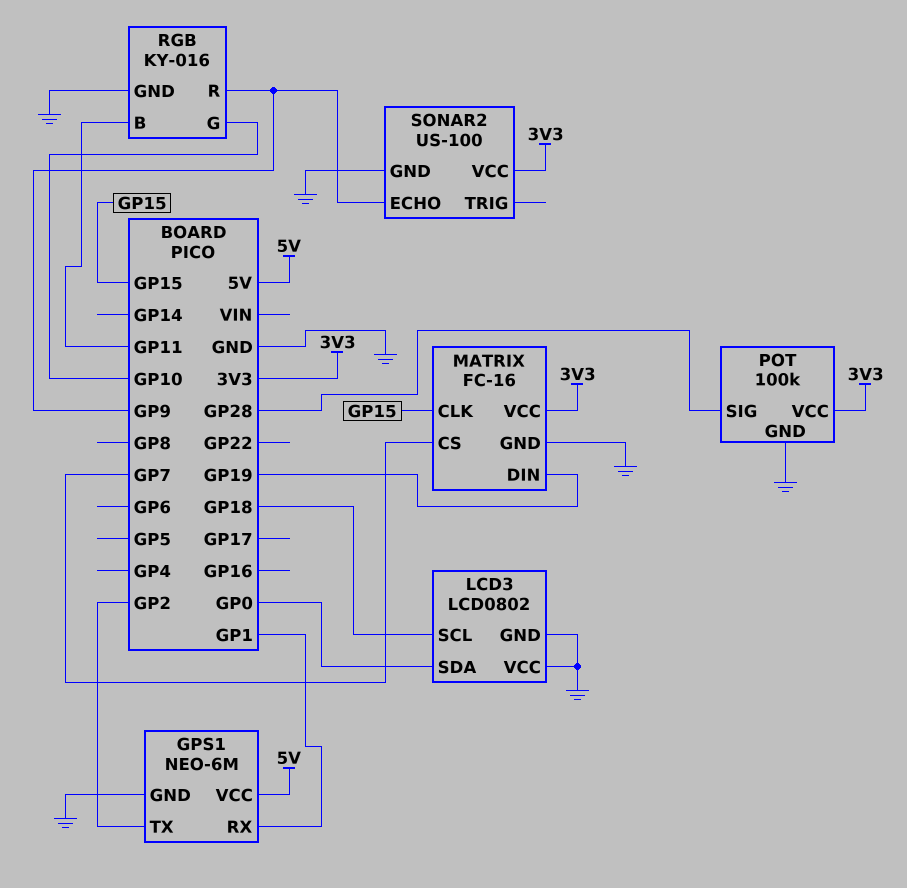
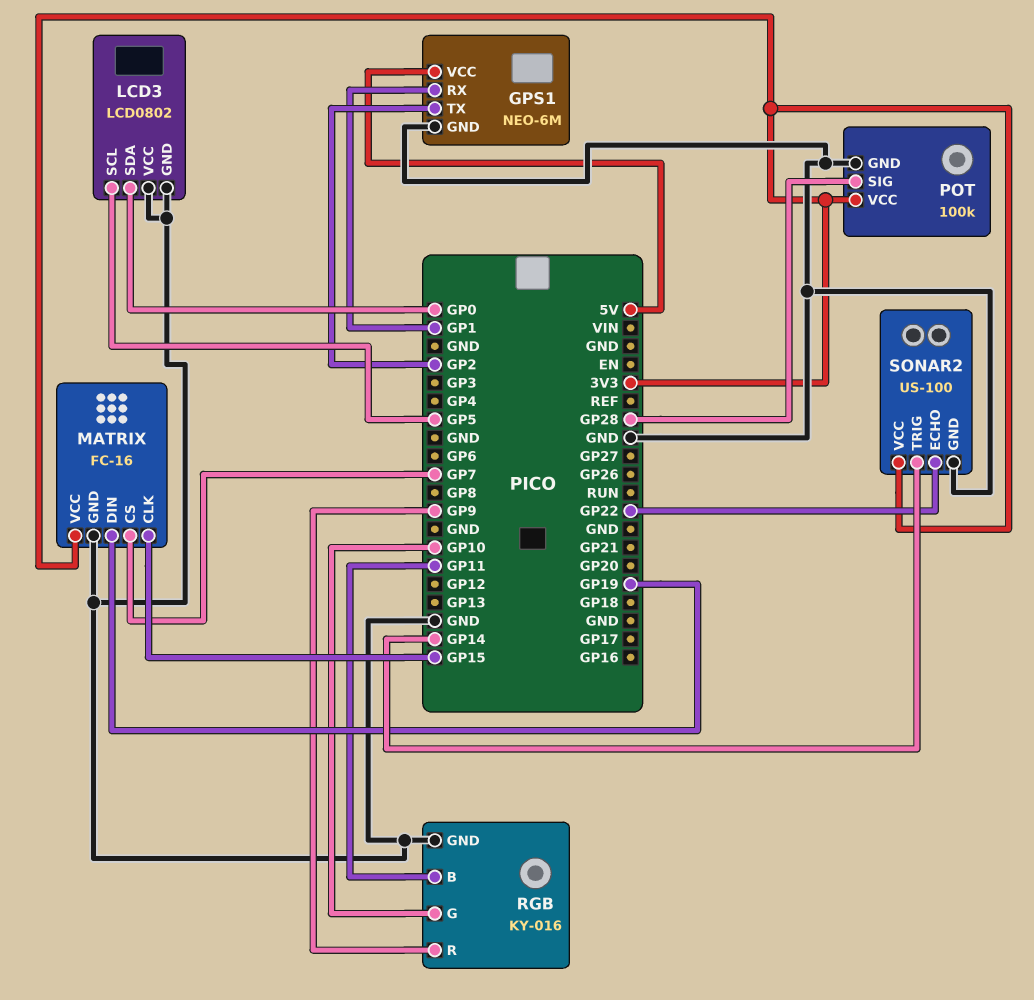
LCD3 pin SCL: GP18 -> GP5
SONAR2 pin ECHO: GP9 -> GP22
SONAR2 pin TRIG: none -> GP14

